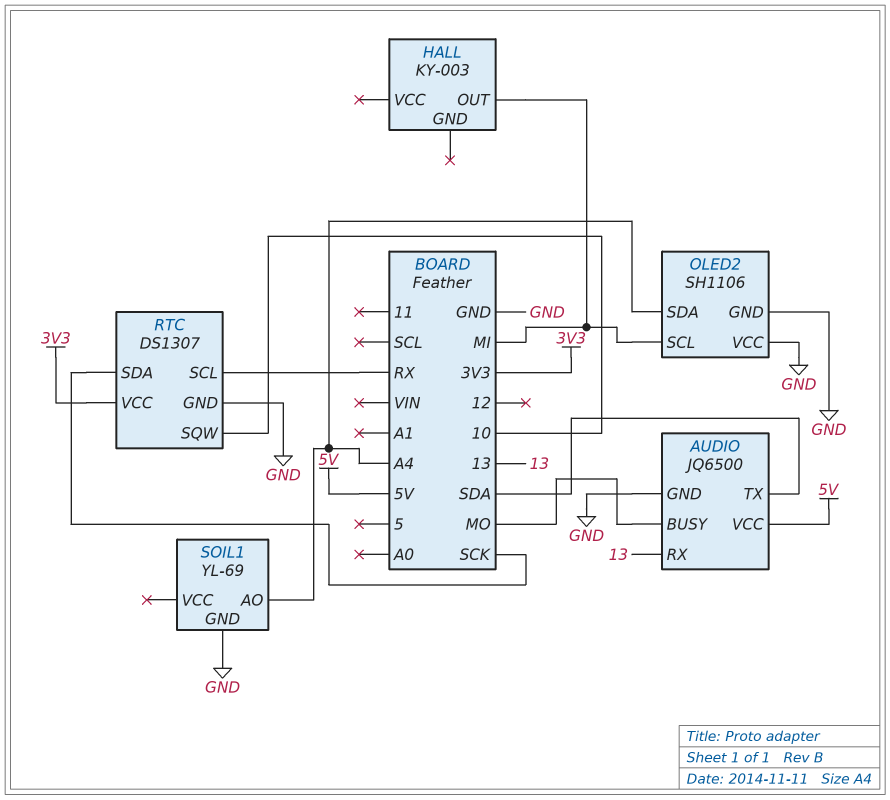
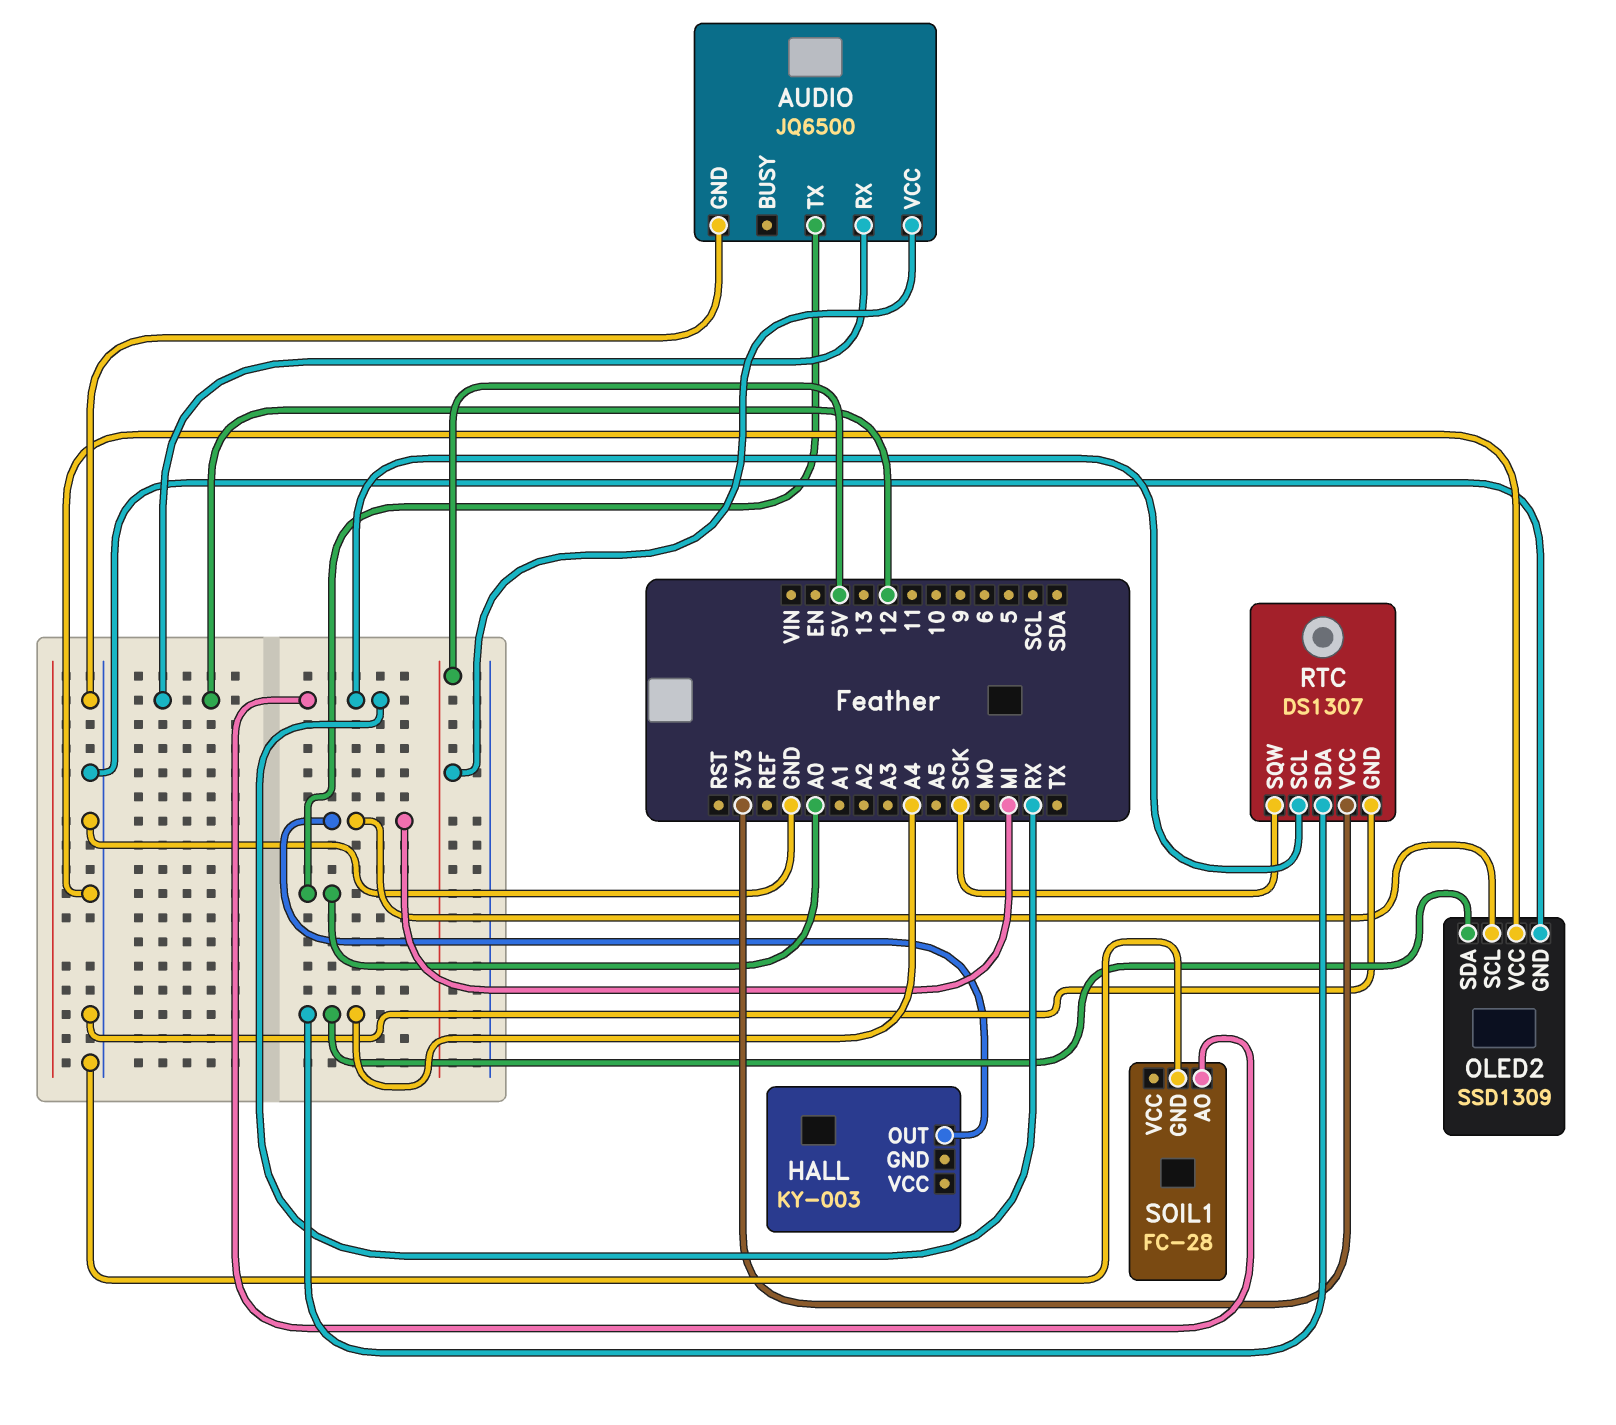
AUDIO pin BUSY: MO -> none
AUDIO pin RX: 13 -> 12
AUDIO pin TX: SDA -> A0
OLED2: SH1106 -> SSD1309
RTC pin SDA: SCK -> A4
RTC pin SQW: 10 -> SCK
SOIL1: YL-69 -> FC-28
SOIL1 pin AO: A4 -> RX

